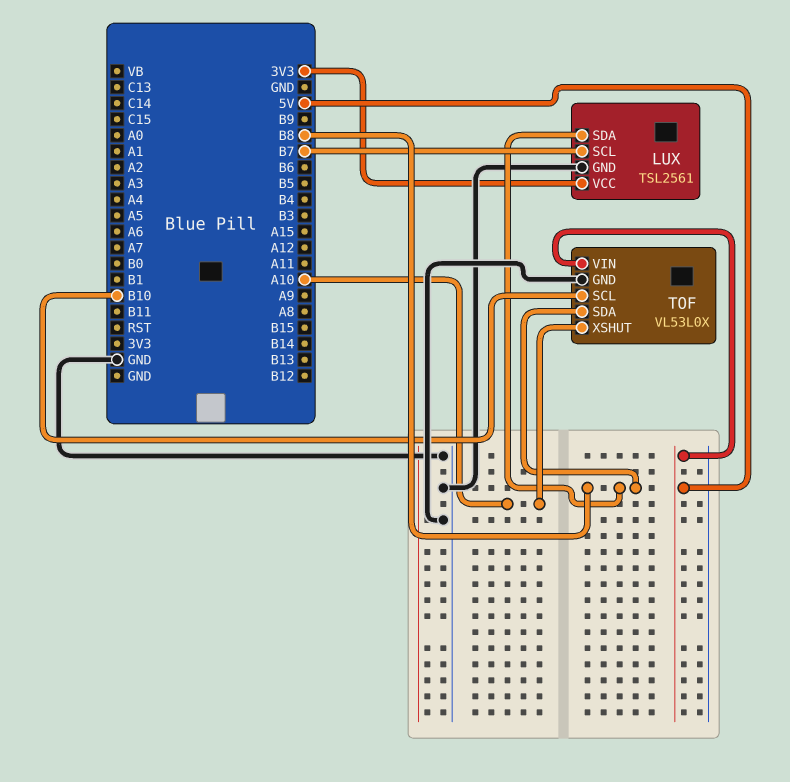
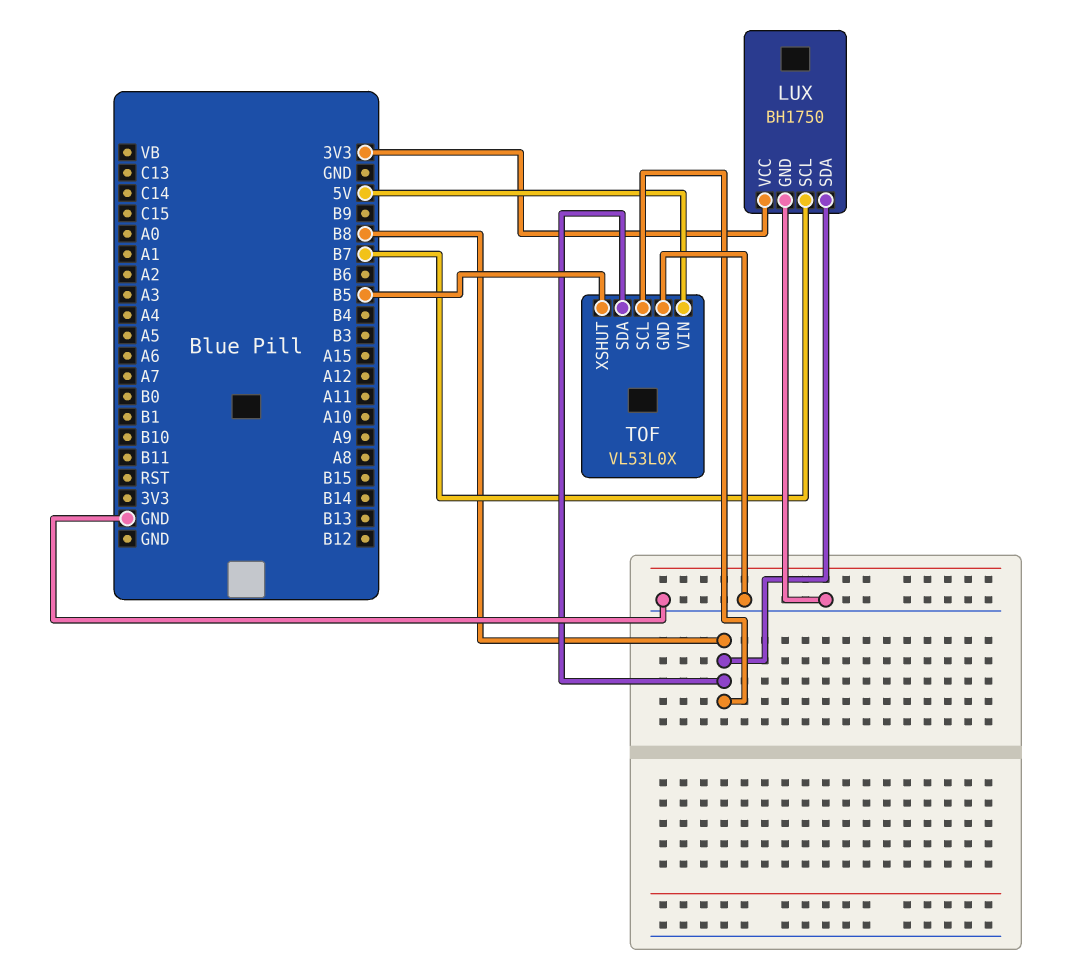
LUX: TSL2561 -> BH1750
TOF pin SCL: B10 -> B8
TOF pin XSHUT: A10 -> B5

